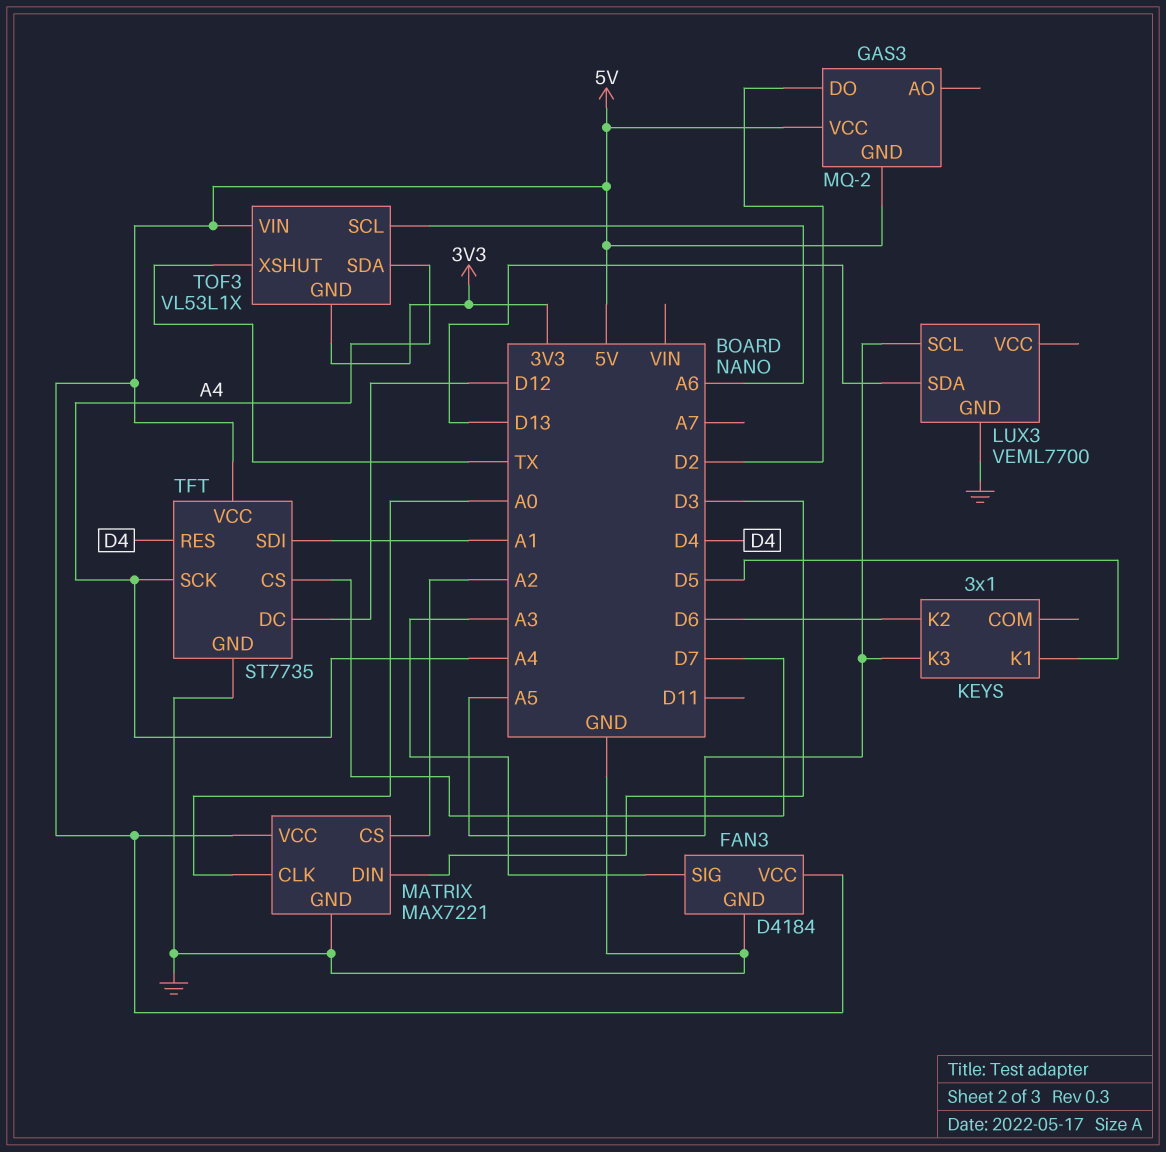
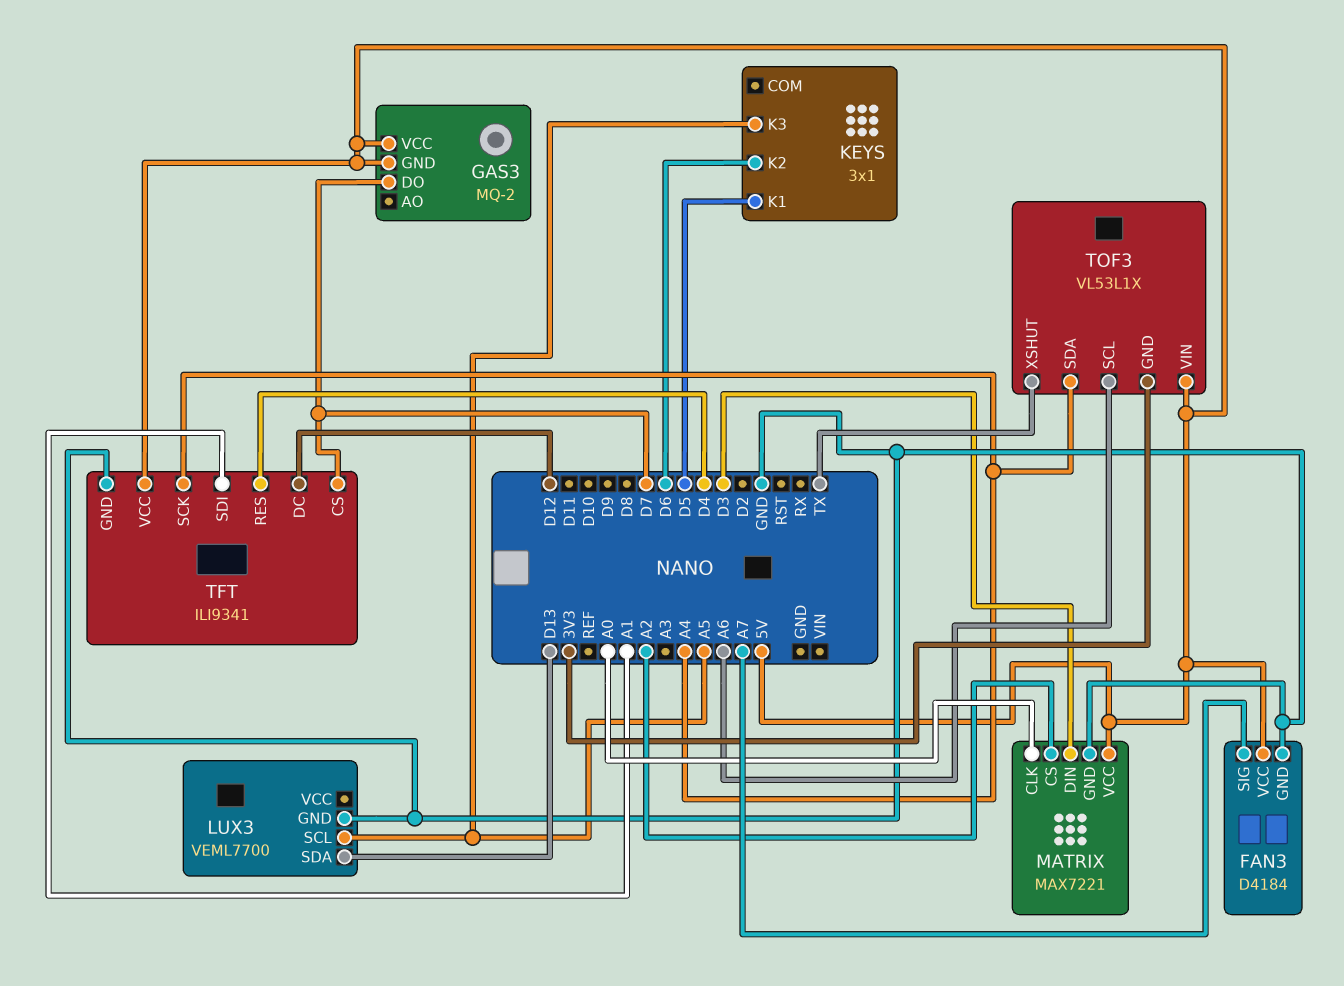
FAN3 pin SIG: A3 -> A7
GAS3 pin DO: D2 -> D7
TFT: ST7735 -> ILI9341

